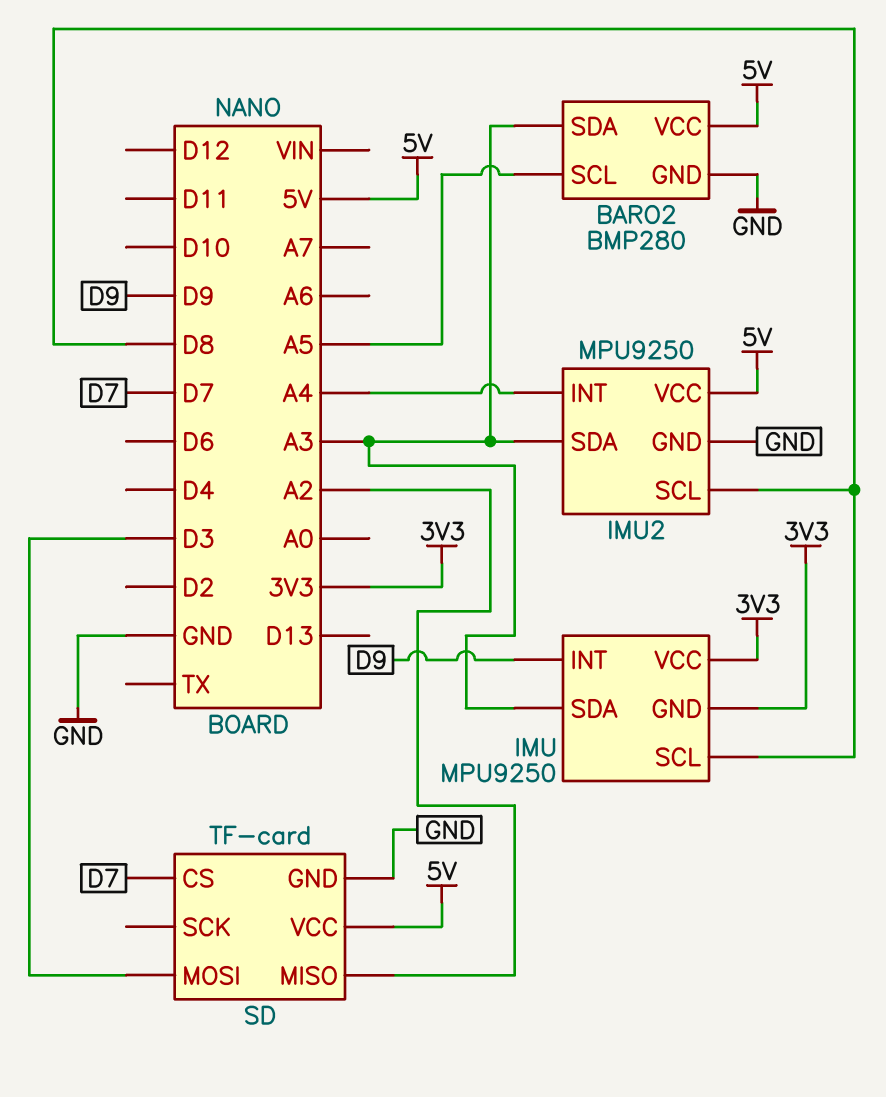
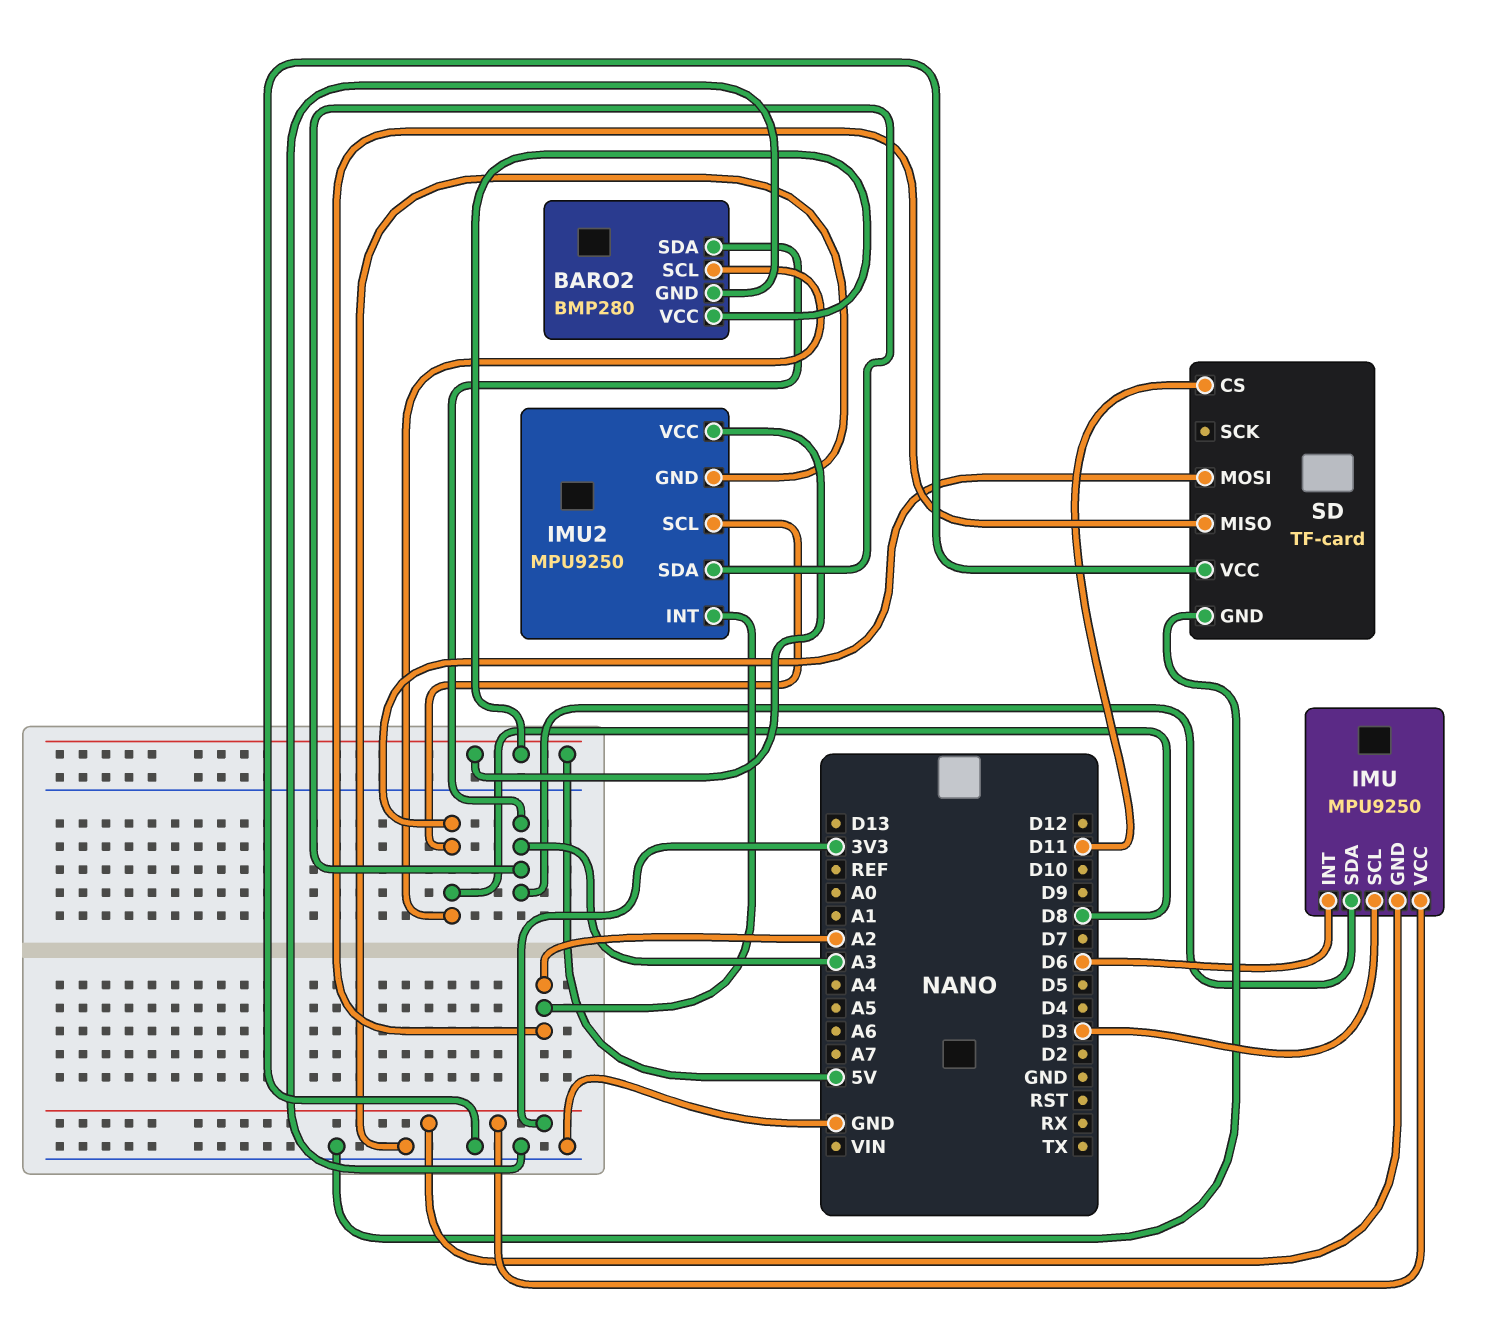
BARO2 pin SCL: A5 -> D8
IMU pin INT: D9 -> D6
IMU pin SCL: D8 -> D3
IMU2 pin INT: A4 -> A2
SD pin CS: D7 -> D11
SD pin MOSI: D3 -> D8
SD pin VCC: 5V -> GND

